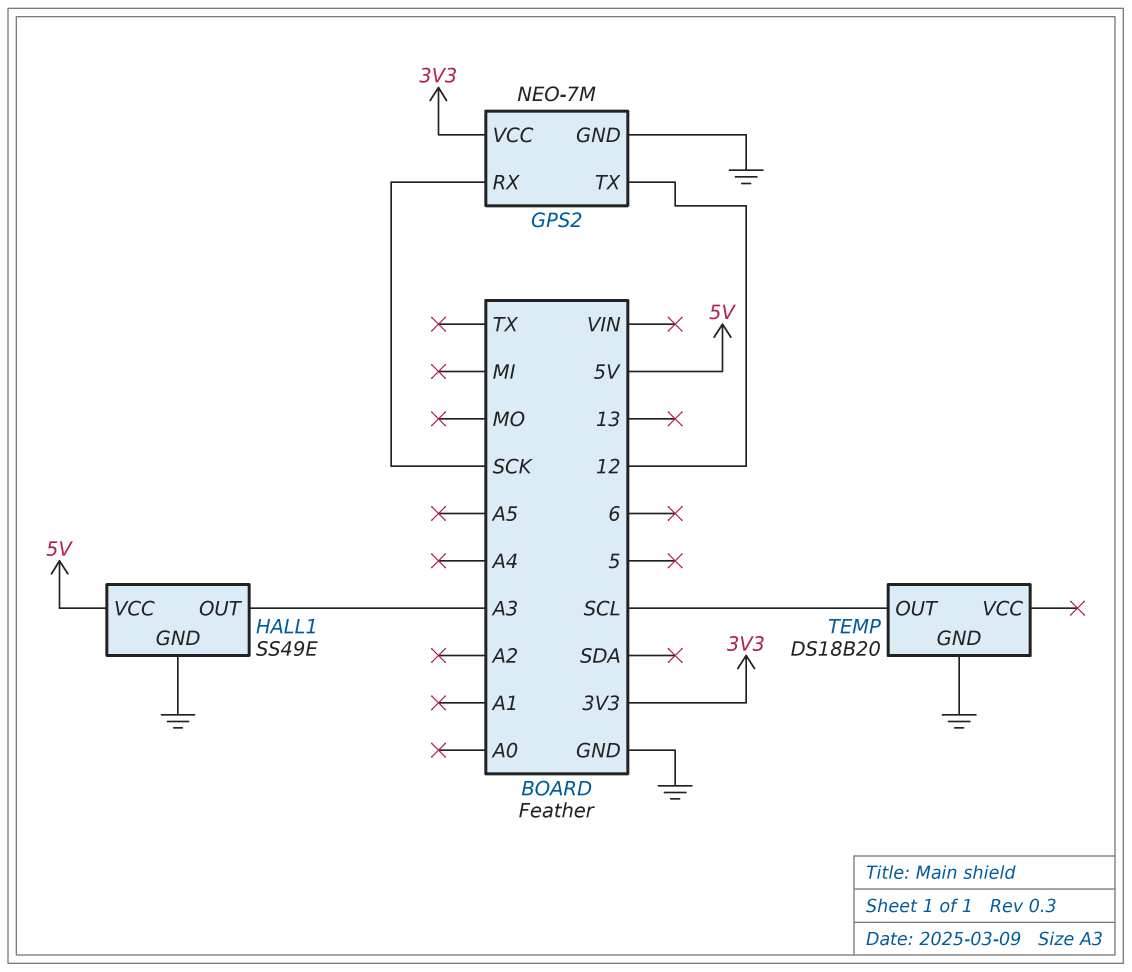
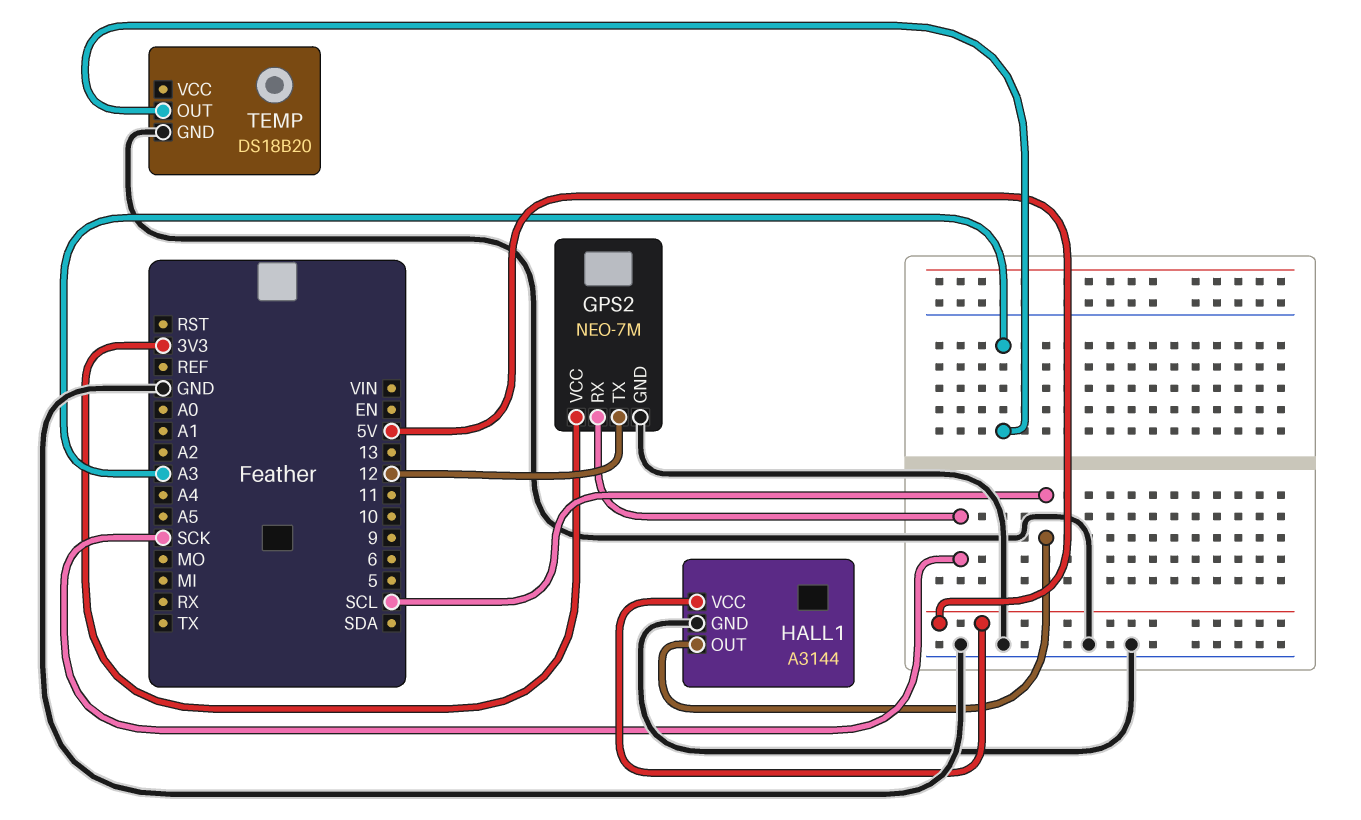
HALL1: SS49E -> A3144
HALL1 pin OUT: A3 -> SCL
TEMP pin OUT: SCL -> A3

